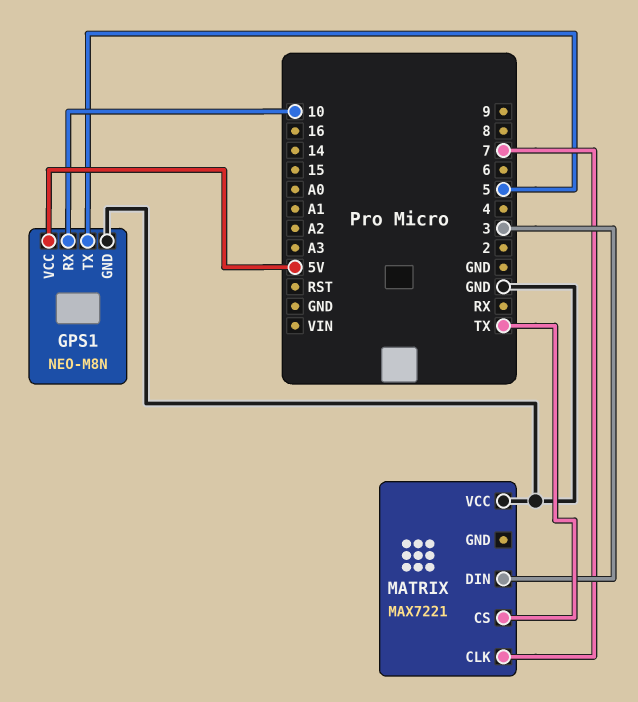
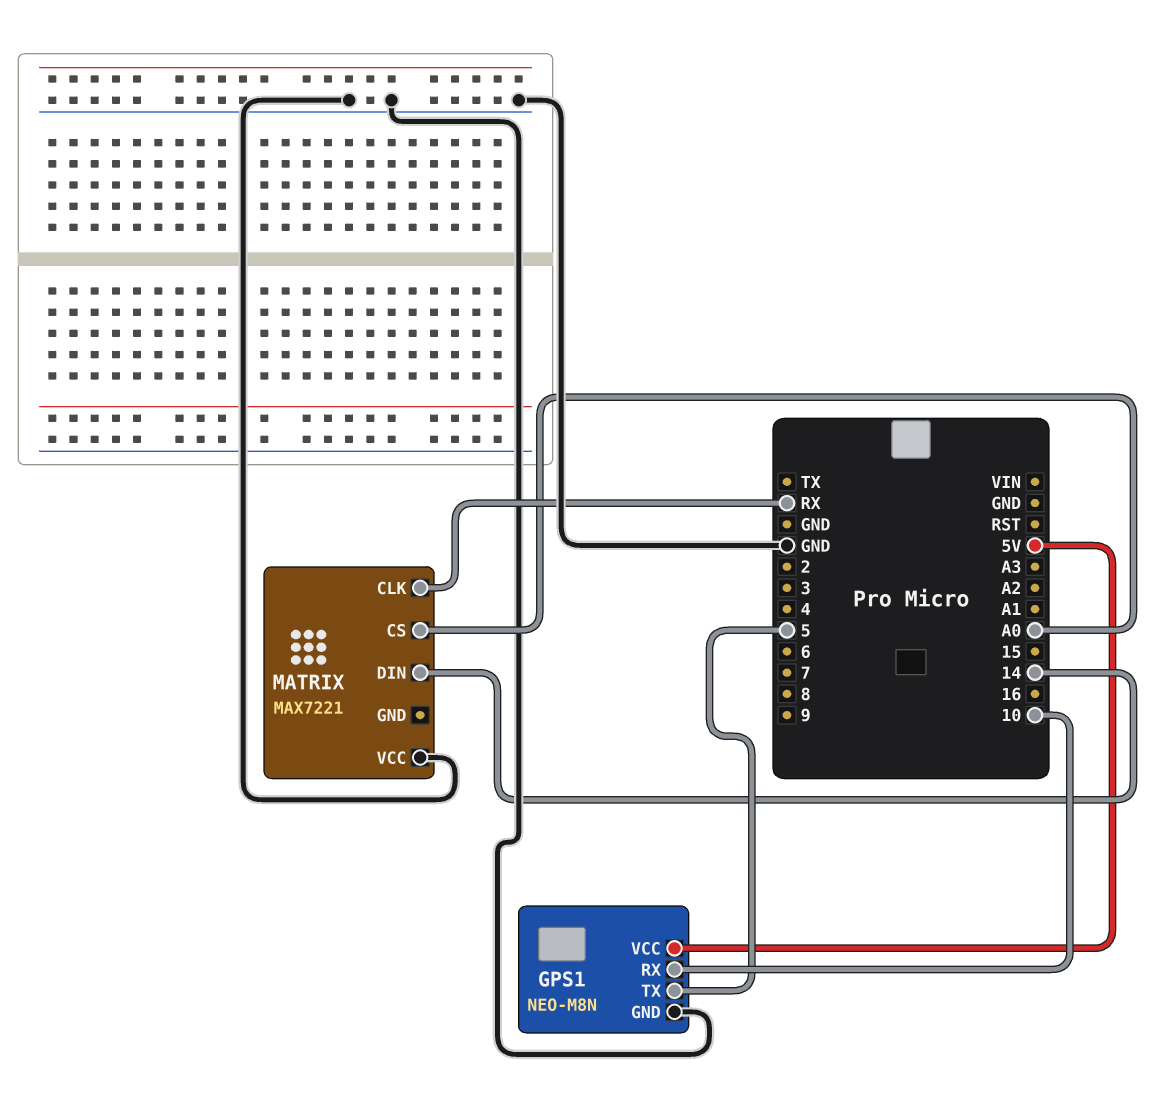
MATRIX pin CLK: 7 -> RX
MATRIX pin CS: TX -> A0
MATRIX pin DIN: 3 -> 14

